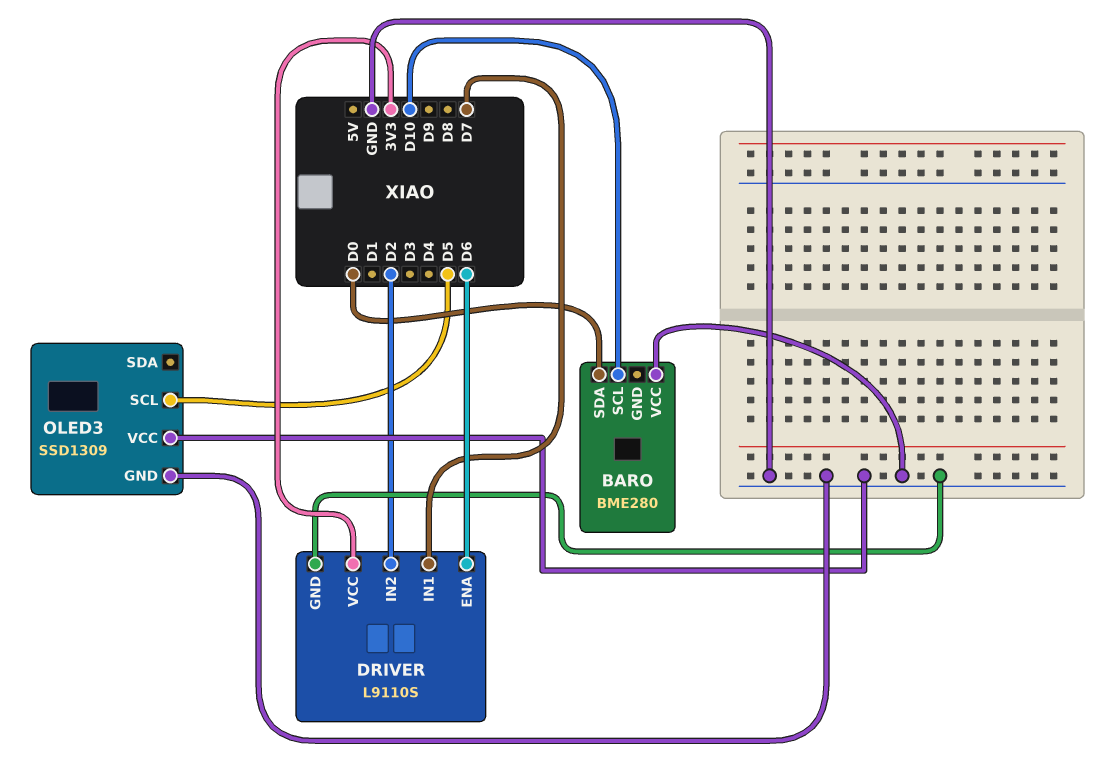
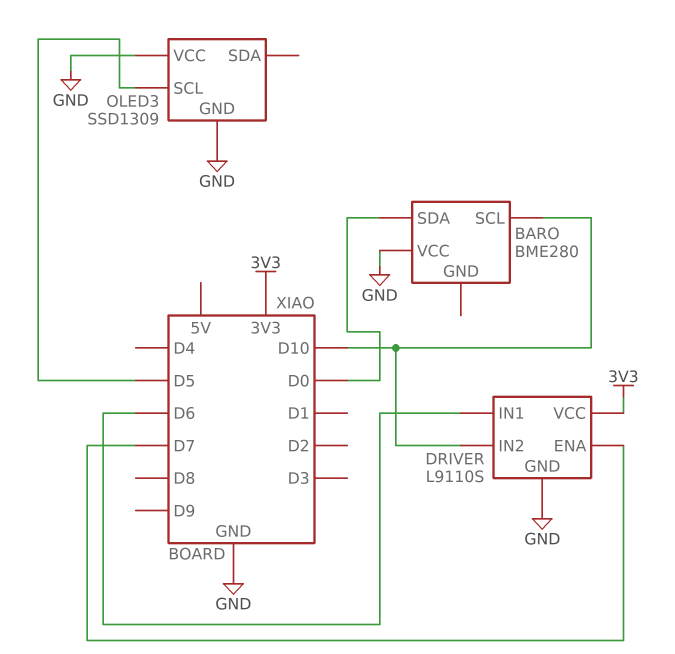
DRIVER pin ENA: D6 -> D7
DRIVER pin IN1: D7 -> D6
DRIVER pin IN2: D2 -> D10

